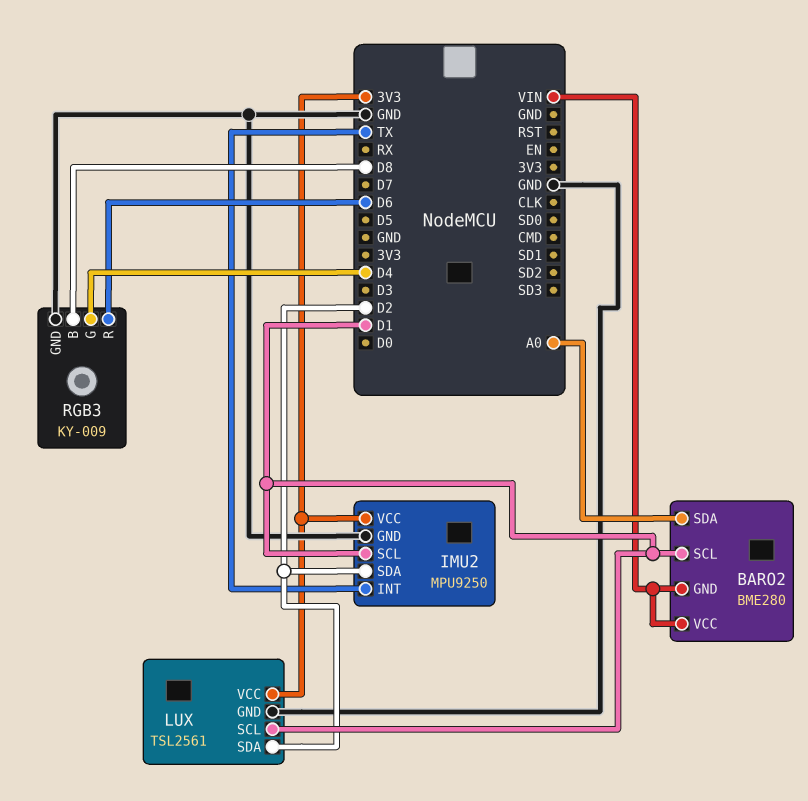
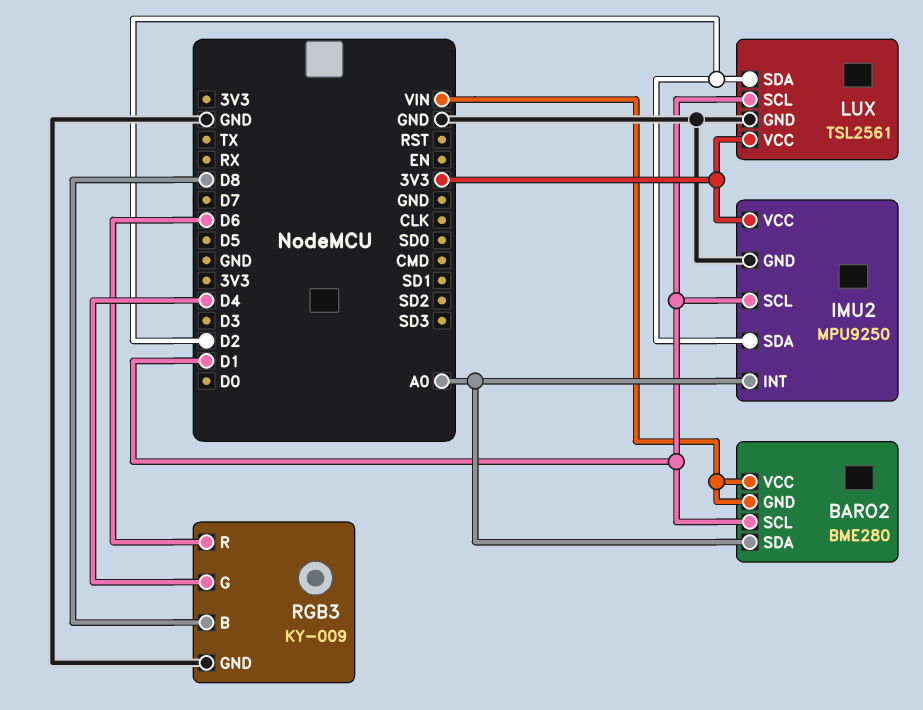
IMU2 pin INT: TX -> A0

